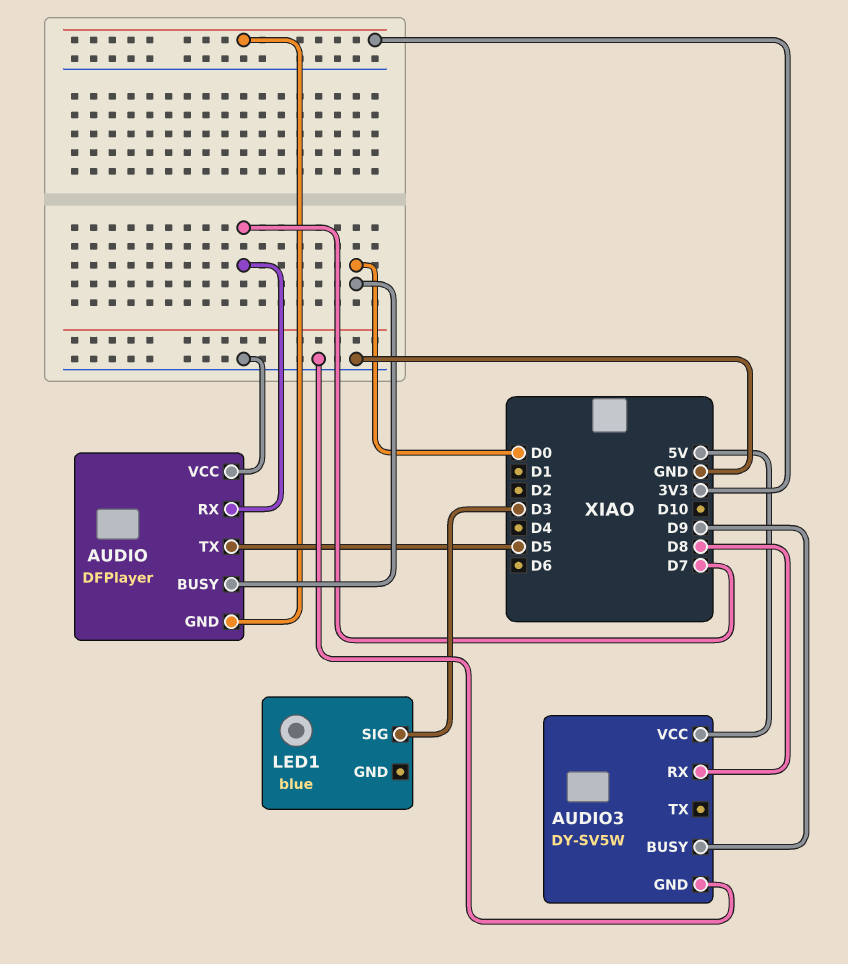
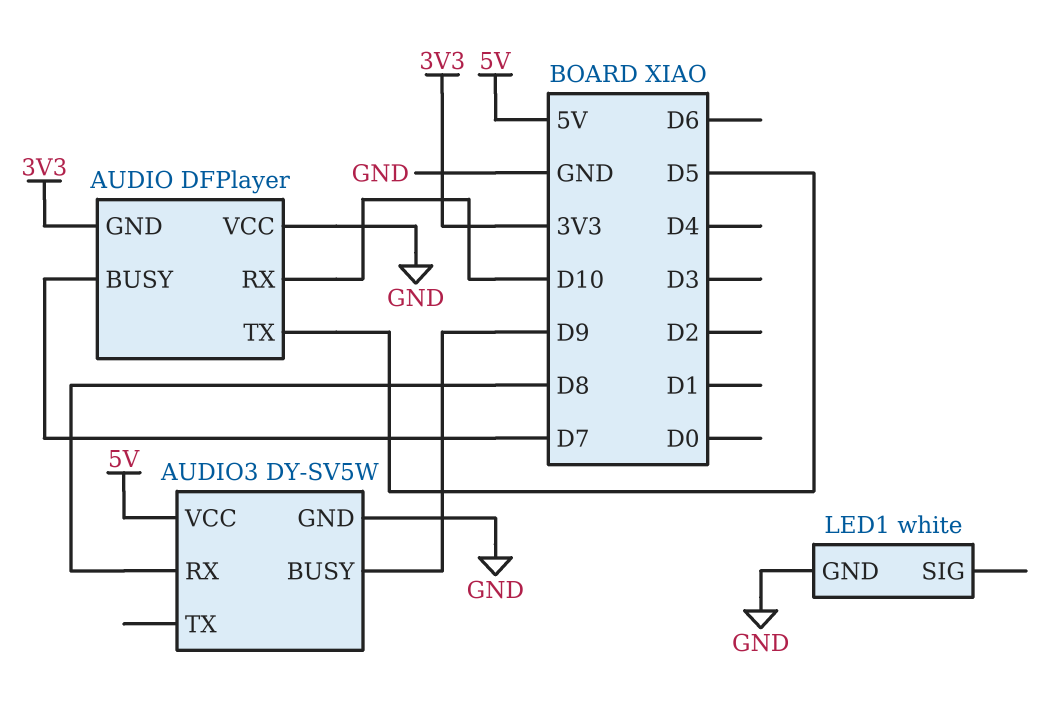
AUDIO pin BUSY: D0 -> D7
AUDIO pin RX: D7 -> D10
LED1: blue -> white
LED1 pin GND: none -> GND
LED1 pin SIG: D3 -> none

